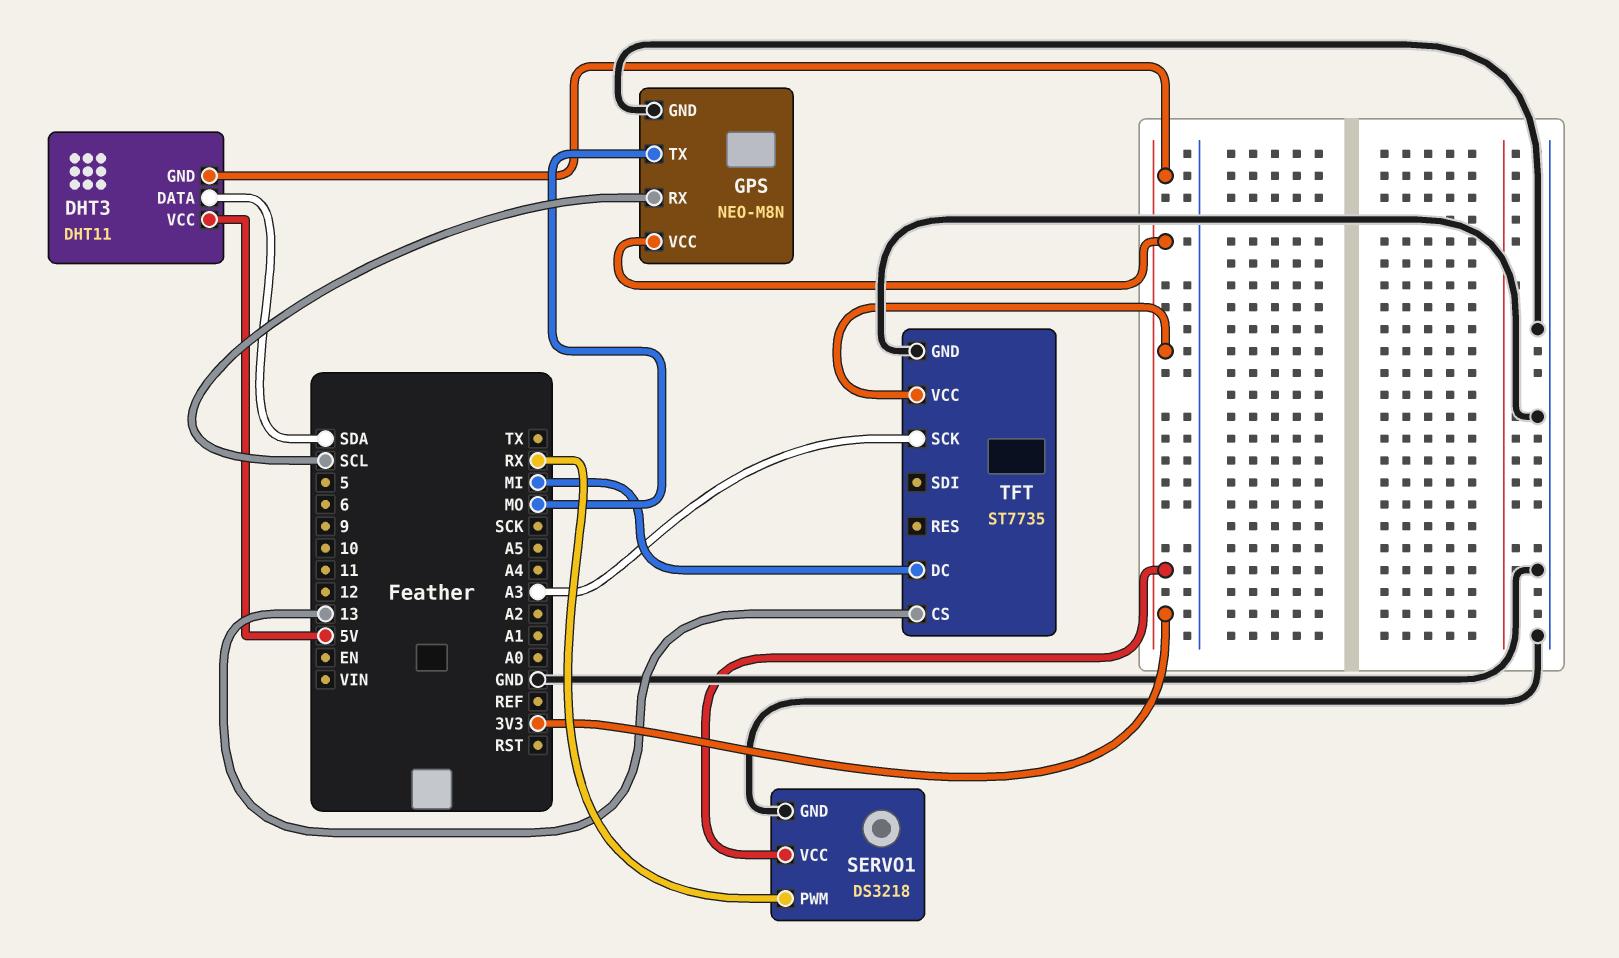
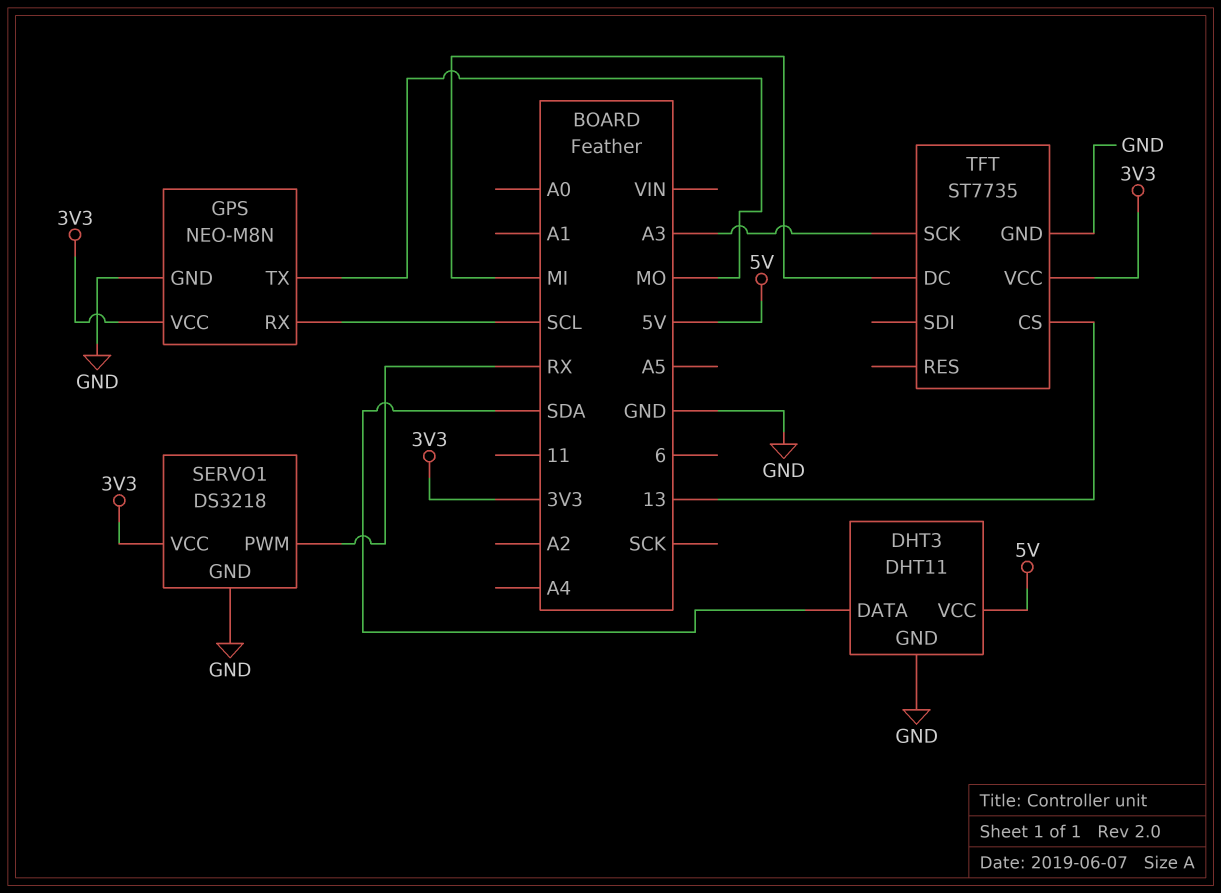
DHT3 pin GND: 3V3 -> GND

